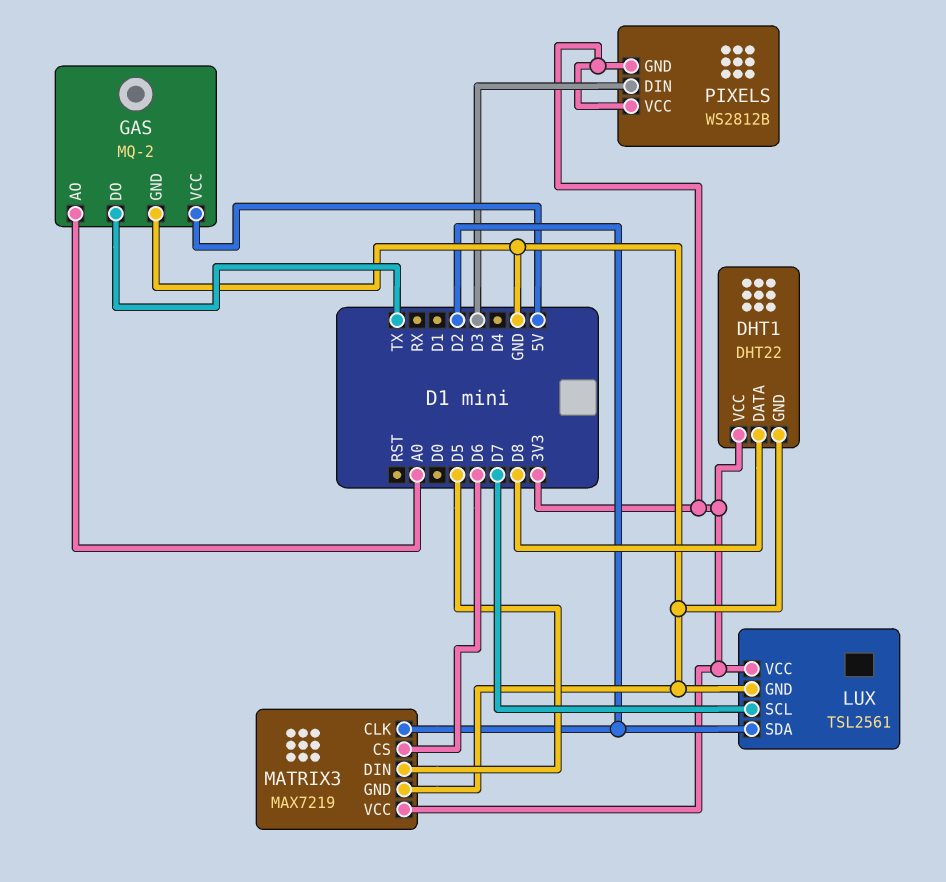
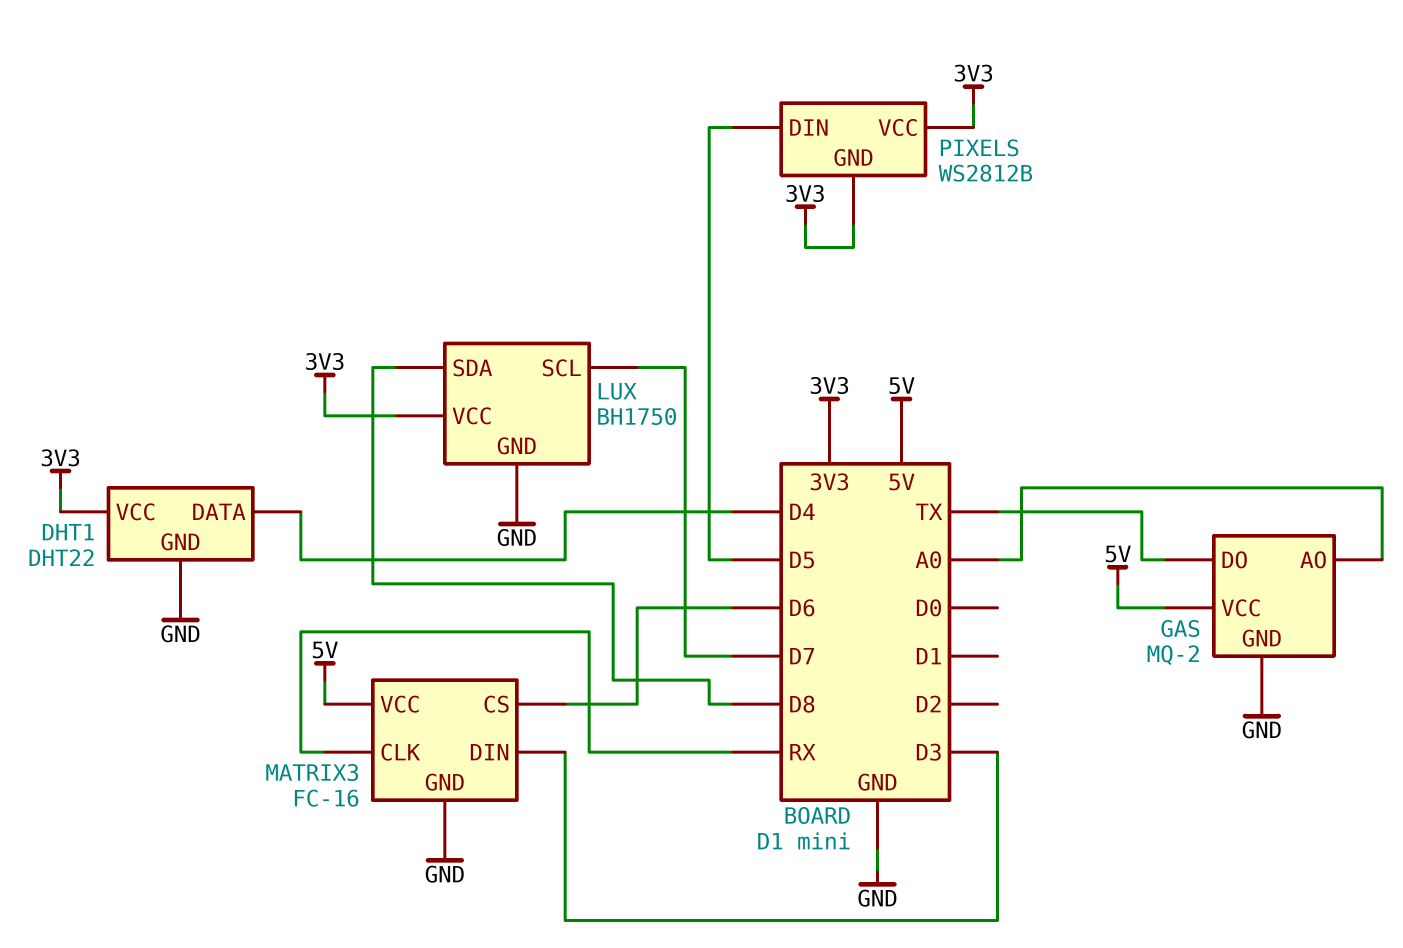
DHT1 pin DATA: D8 -> D4
LUX: TSL2561 -> BH1750
LUX pin SDA: D2 -> D8
MATRIX3: MAX7219 -> FC-16
MATRIX3 pin CLK: D2 -> RX
MATRIX3 pin DIN: D5 -> D3
MATRIX3 pin VCC: 3V3 -> 5V
PIXELS pin DIN: D3 -> D5

